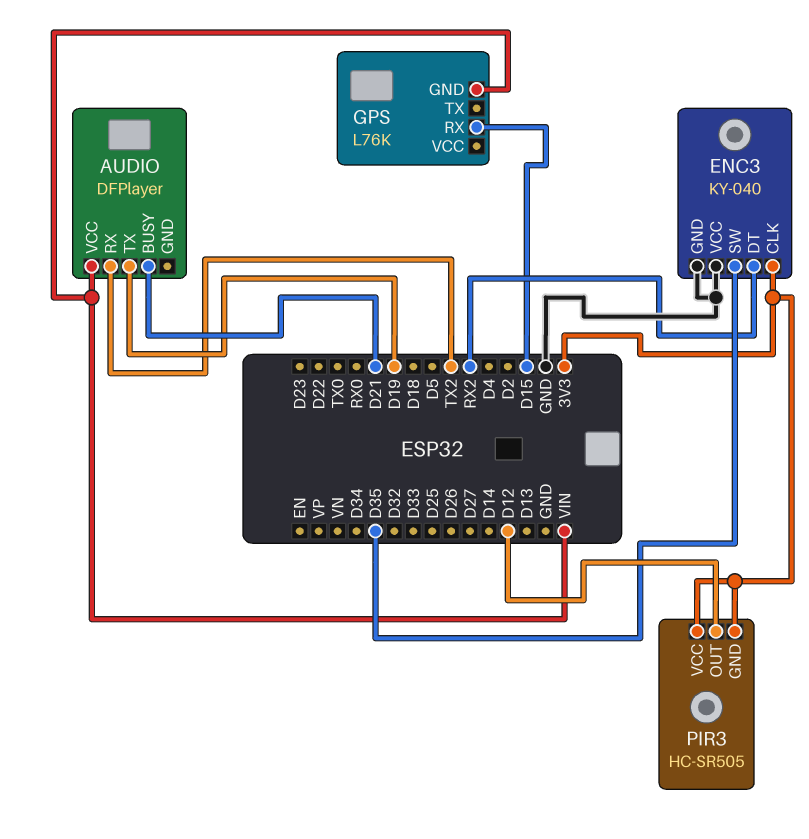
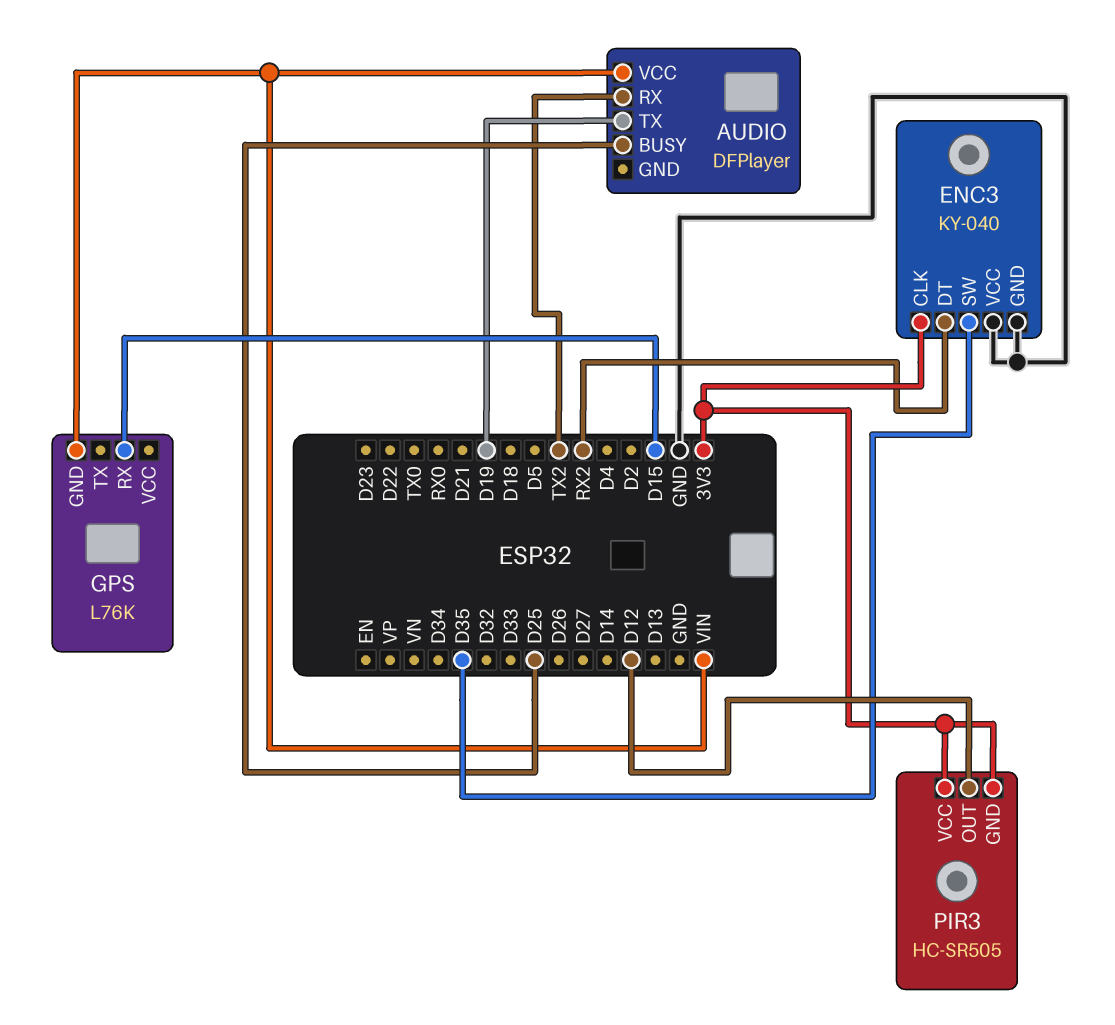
AUDIO pin BUSY: D21 -> D25

